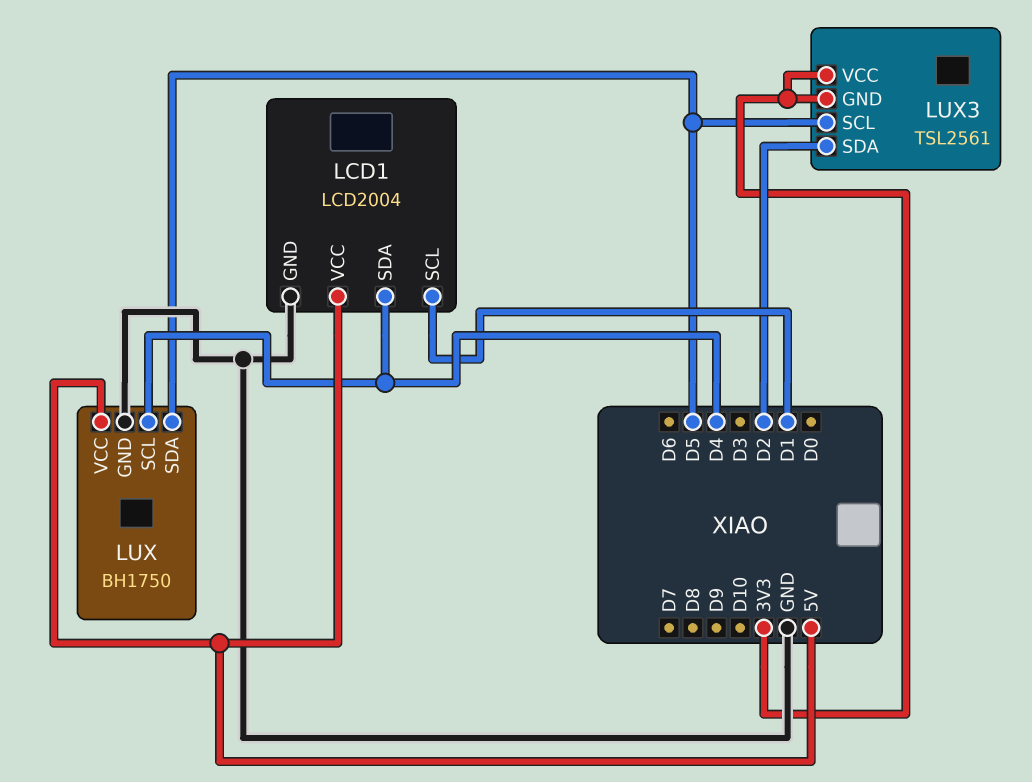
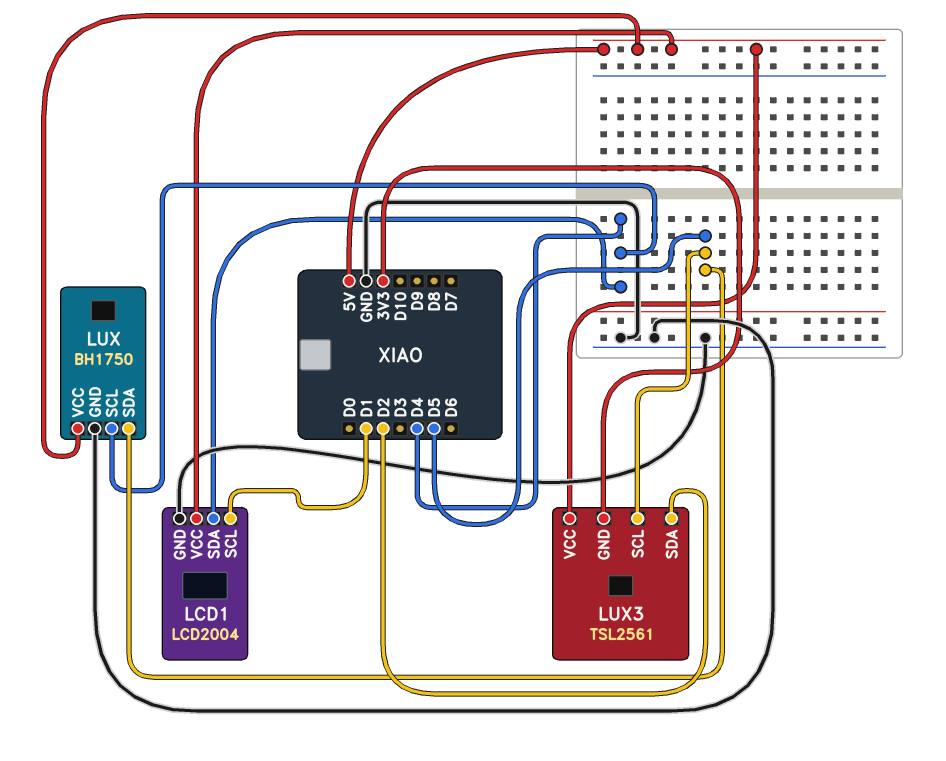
LUX3 pin VCC: 3V3 -> 5V

